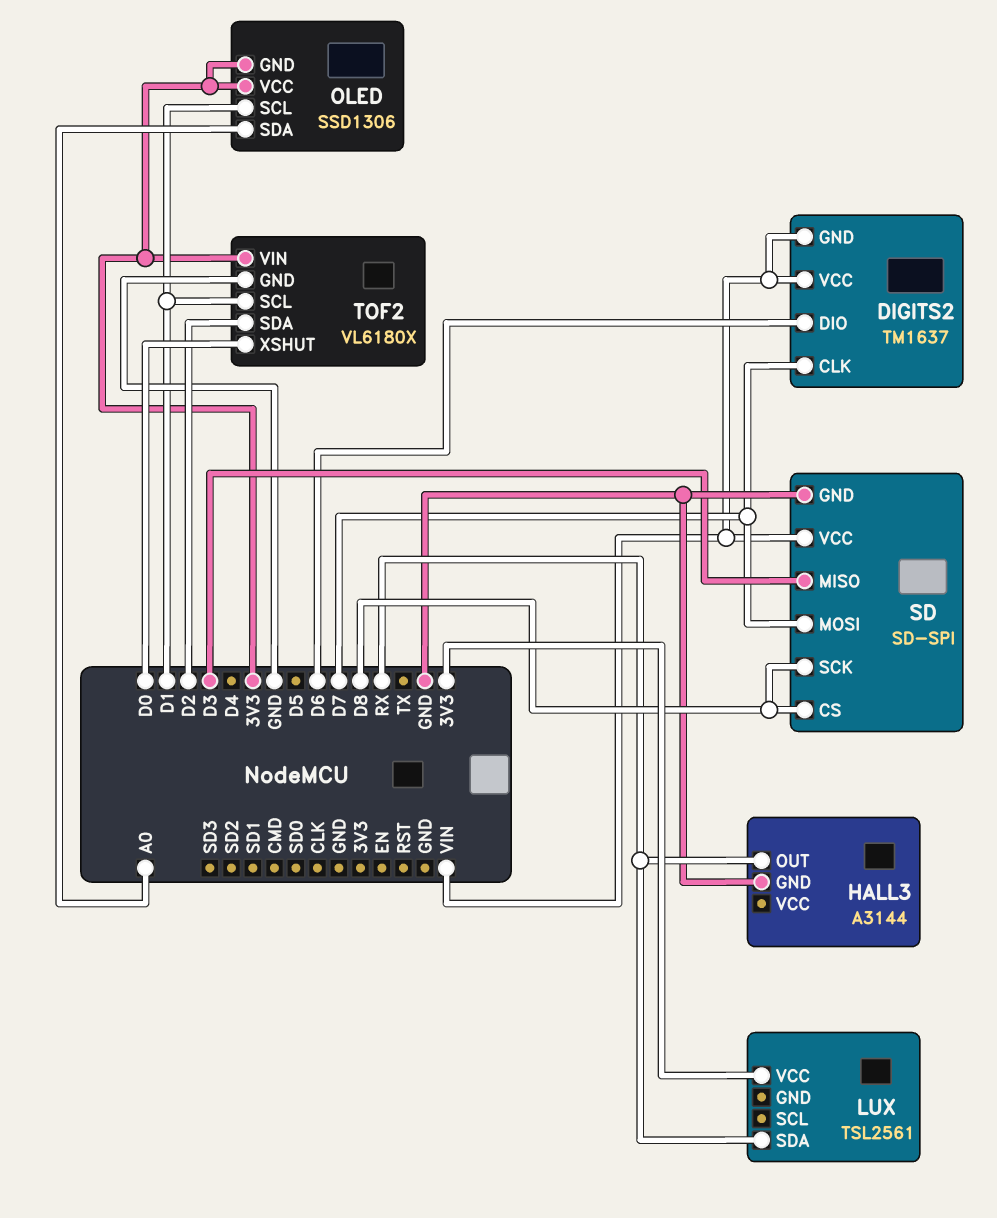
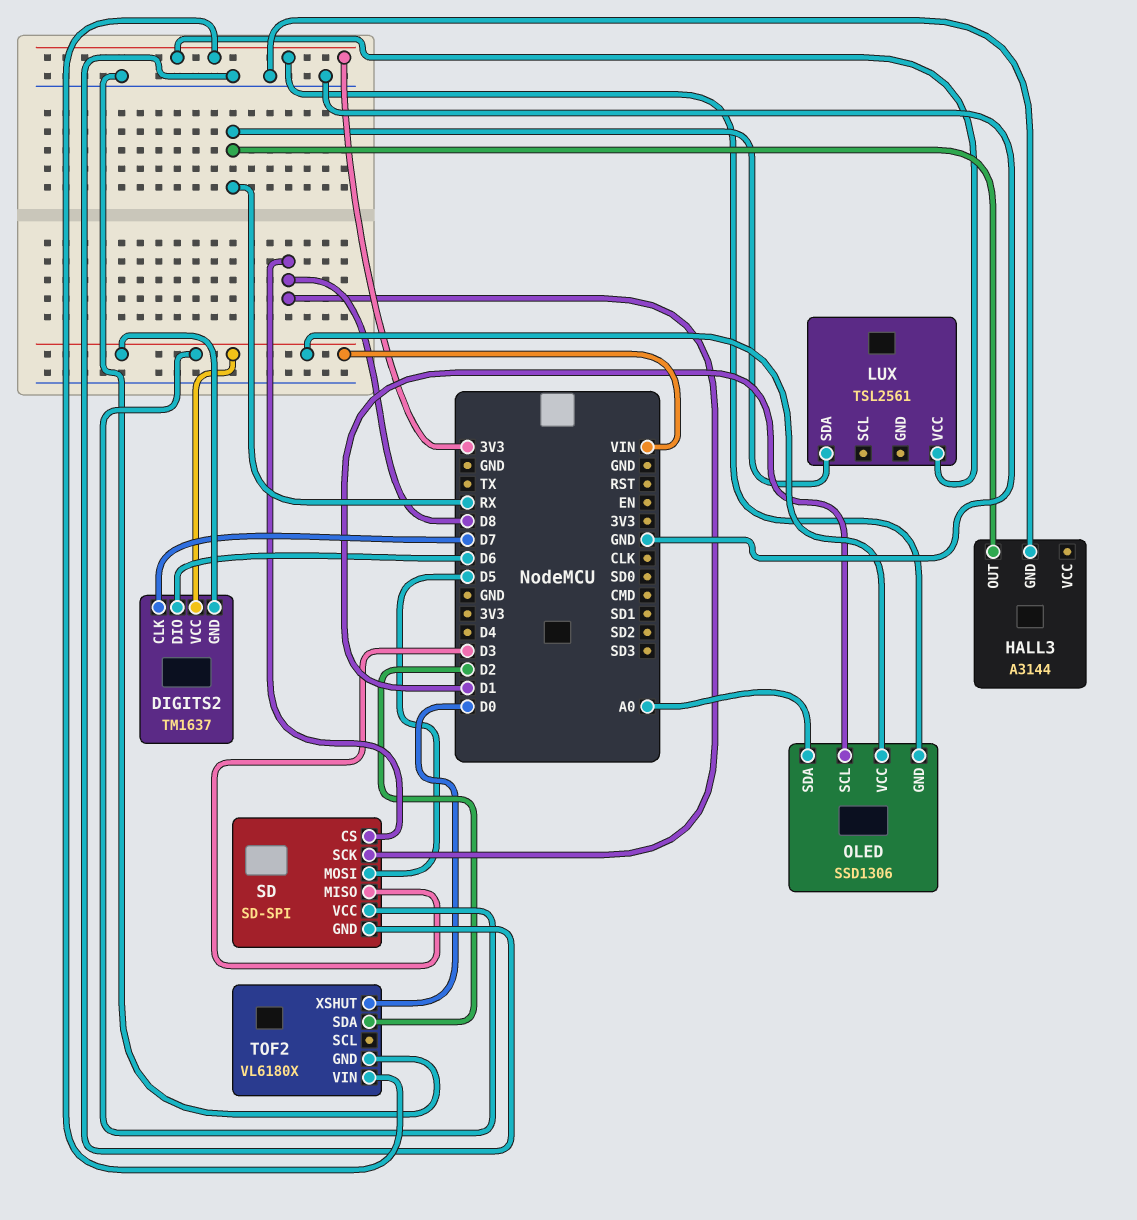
OLED pin VCC: 3V3 -> VIN
SD pin MOSI: D7 -> D5
TOF2 pin SCL: D1 -> none

